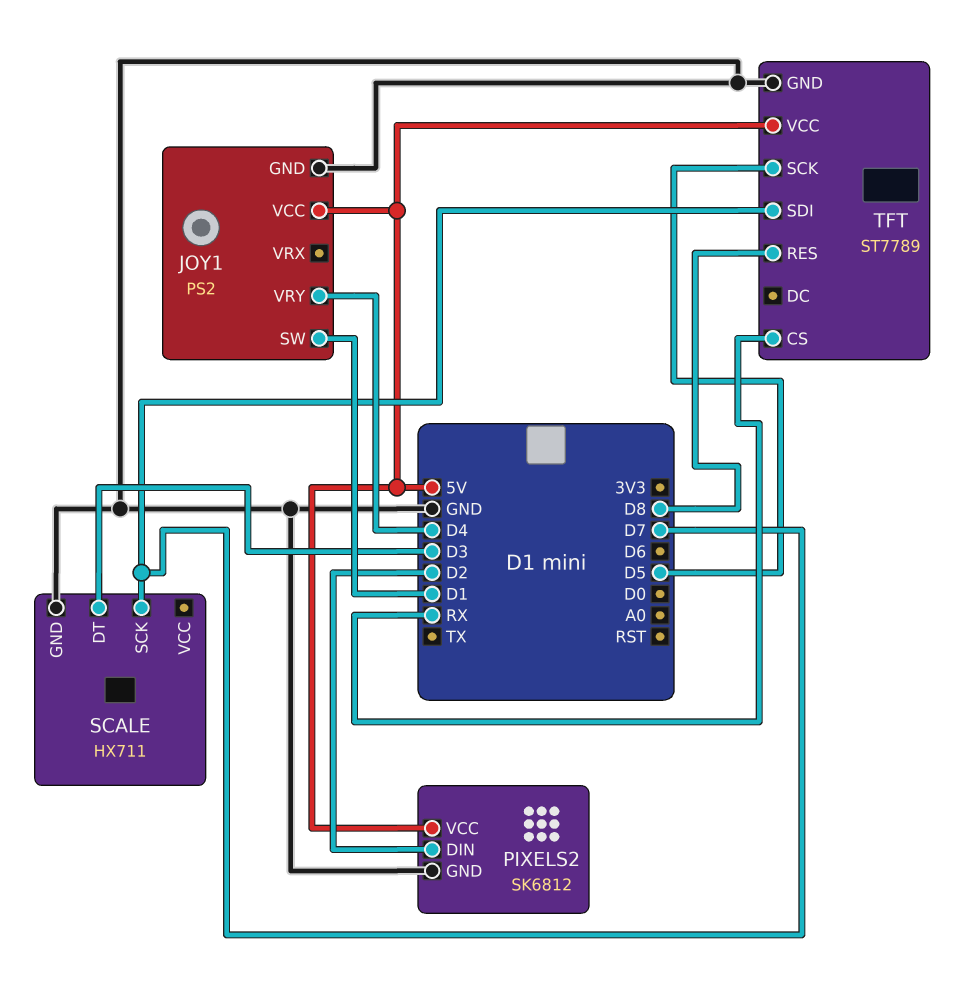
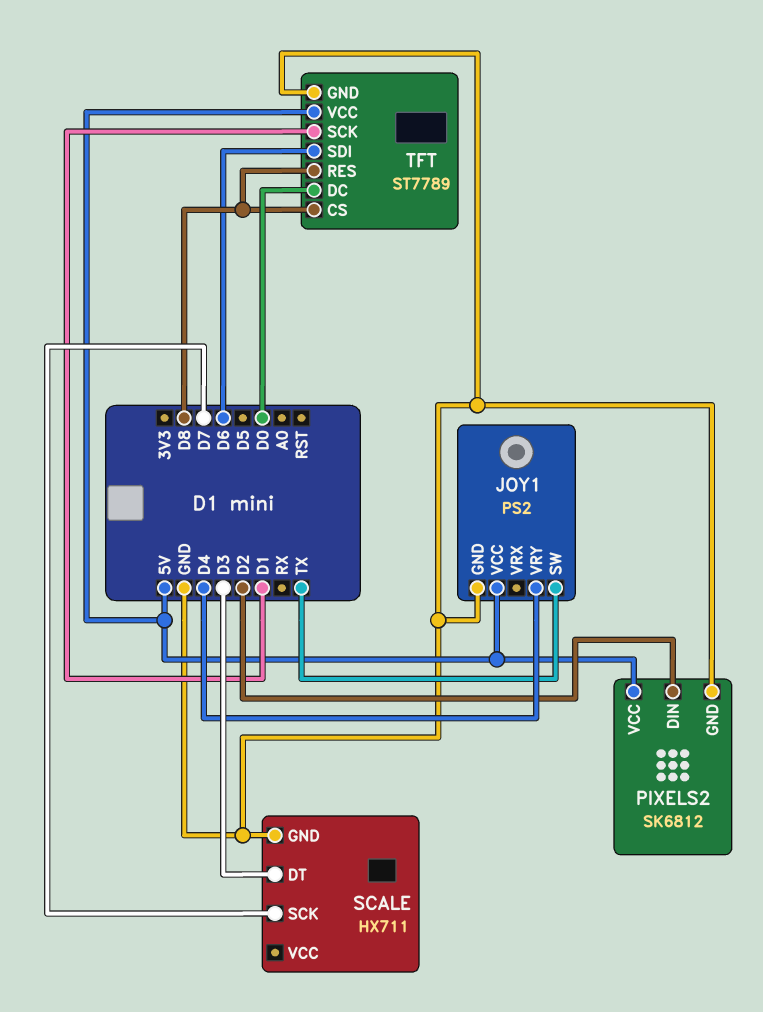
JOY1 pin SW: D1 -> TX
TFT pin CS: RX -> D8
TFT pin DC: none -> D0
TFT pin SCK: D5 -> D1
TFT pin SDI: D7 -> D6

